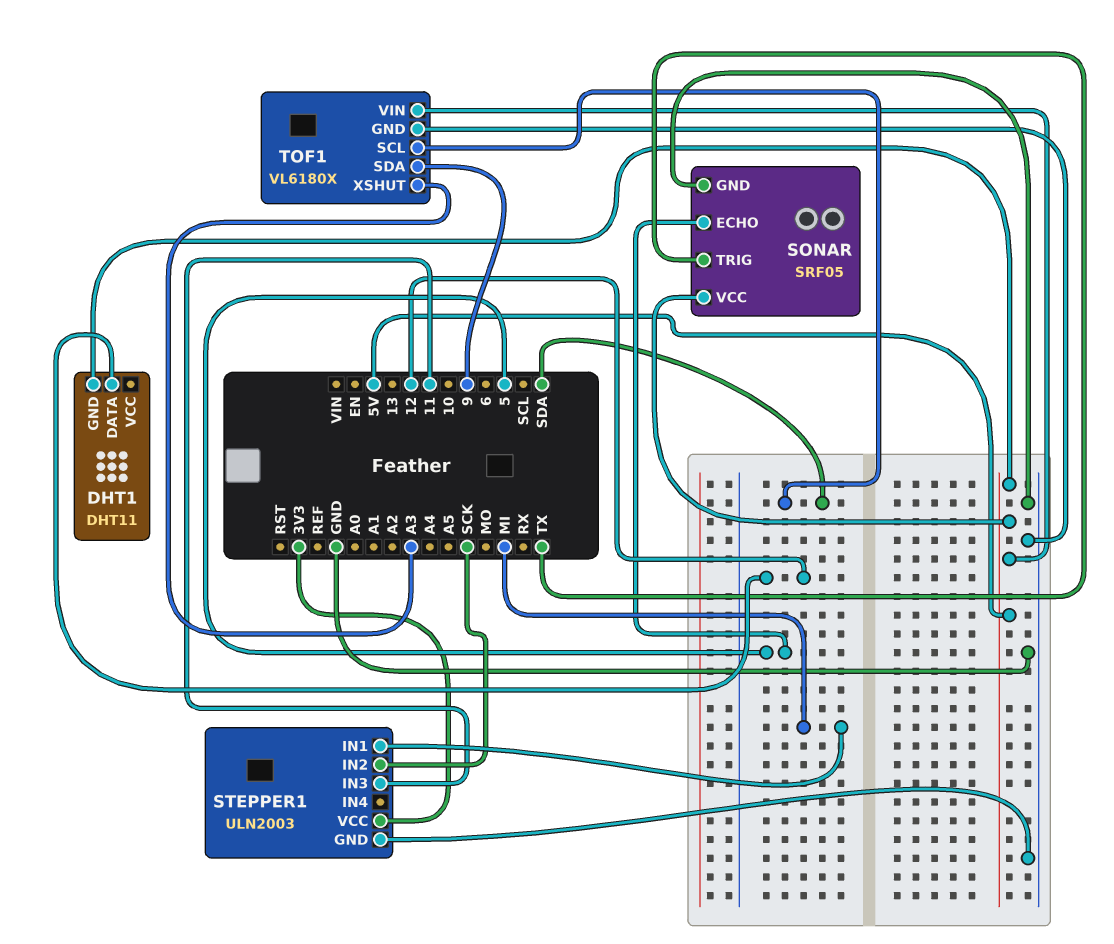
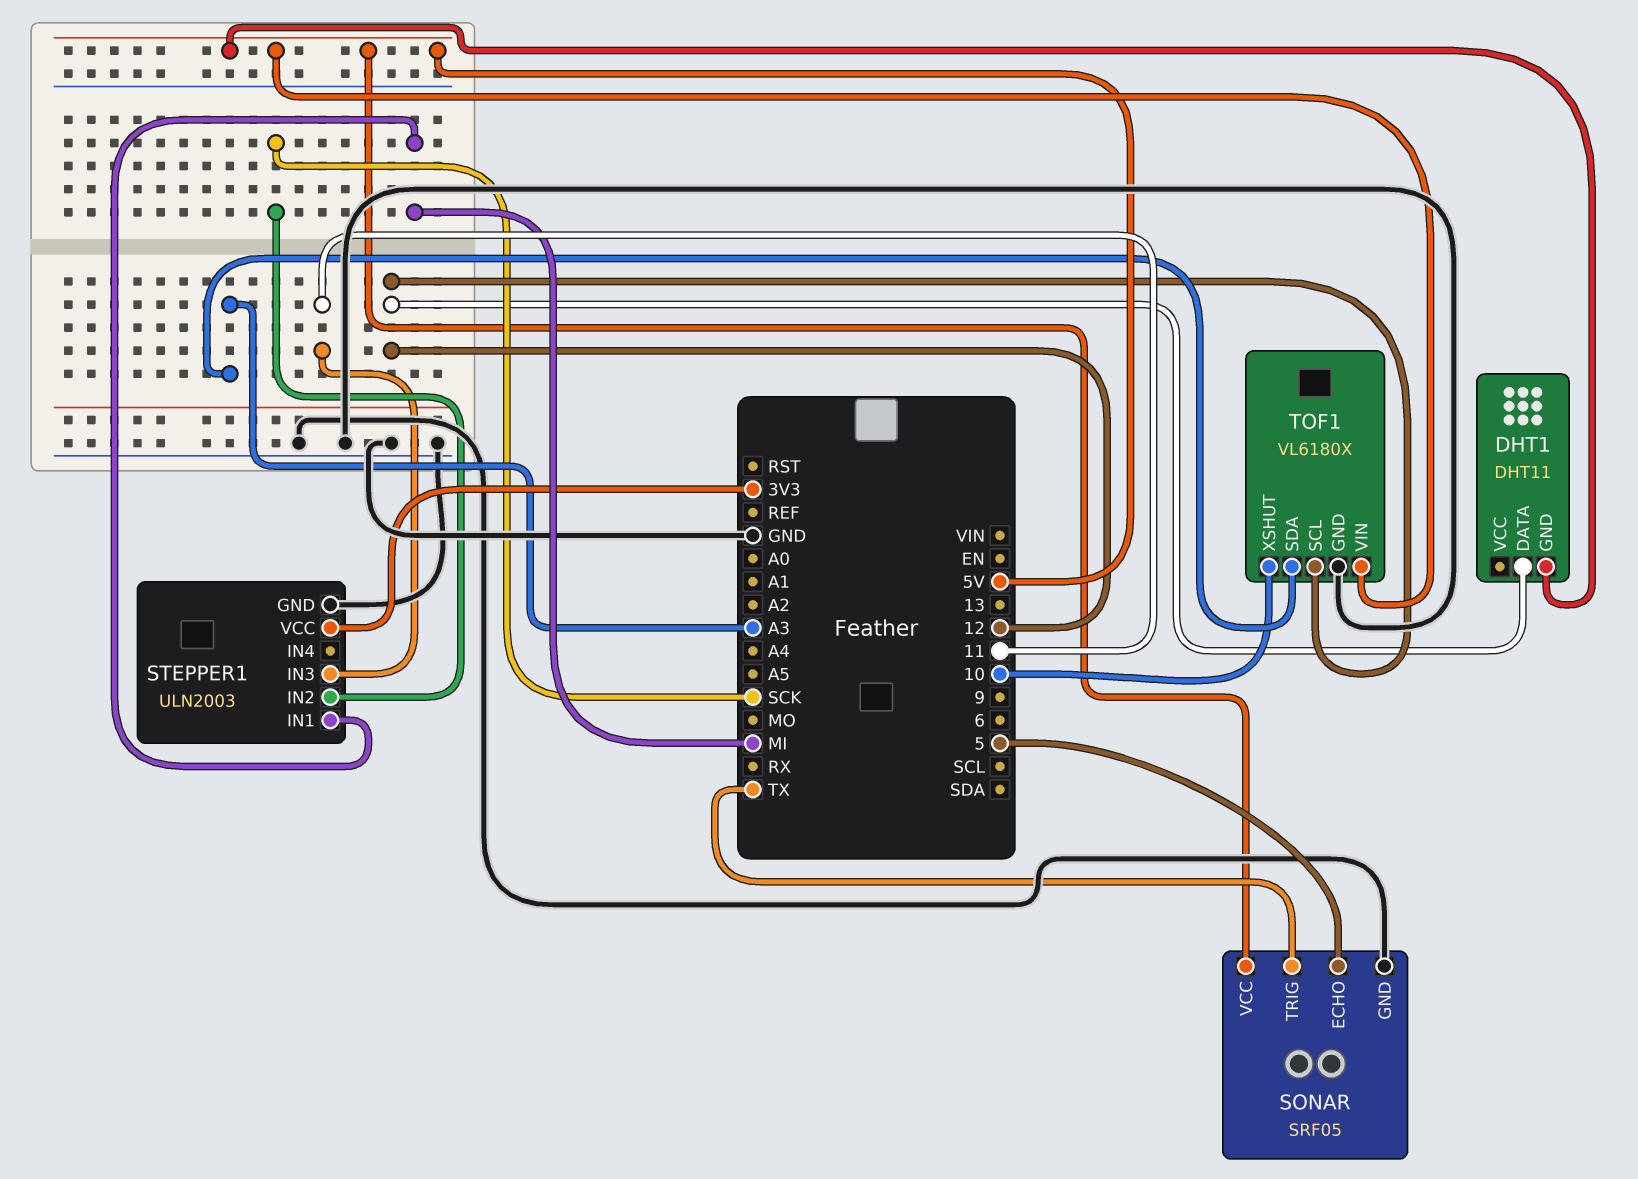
TOF1 pin SCL: SDA -> 12
TOF1 pin SDA: 9 -> A3
TOF1 pin XSHUT: A3 -> 10

